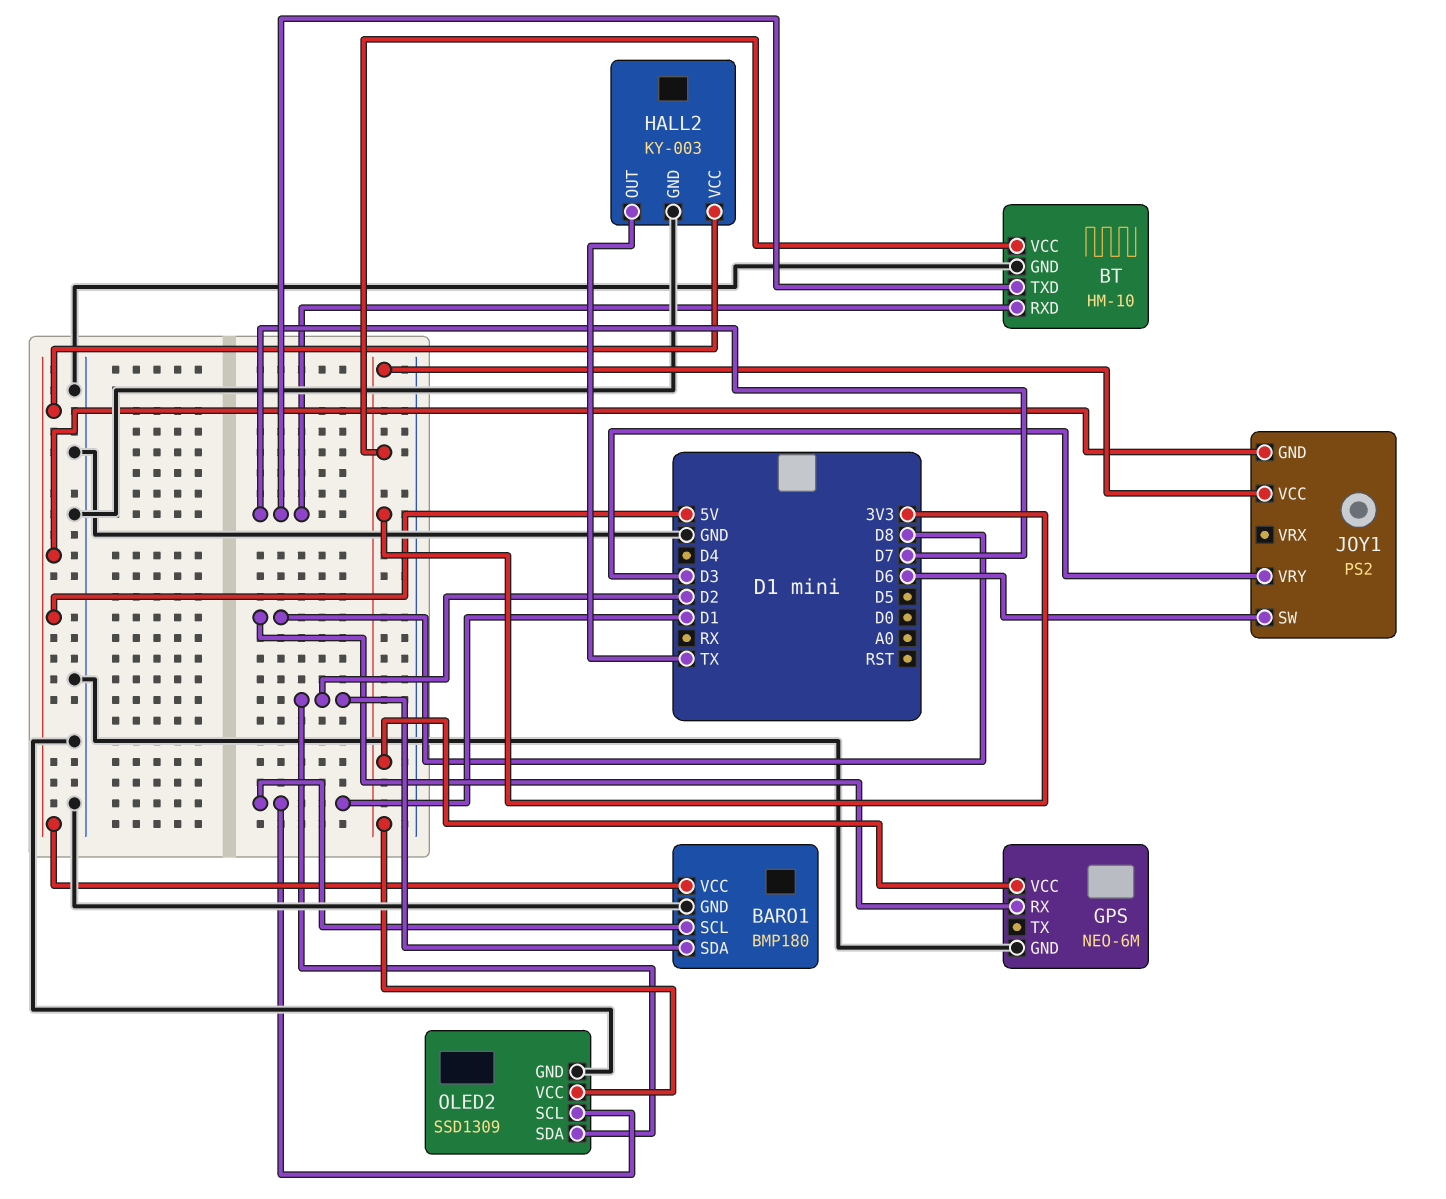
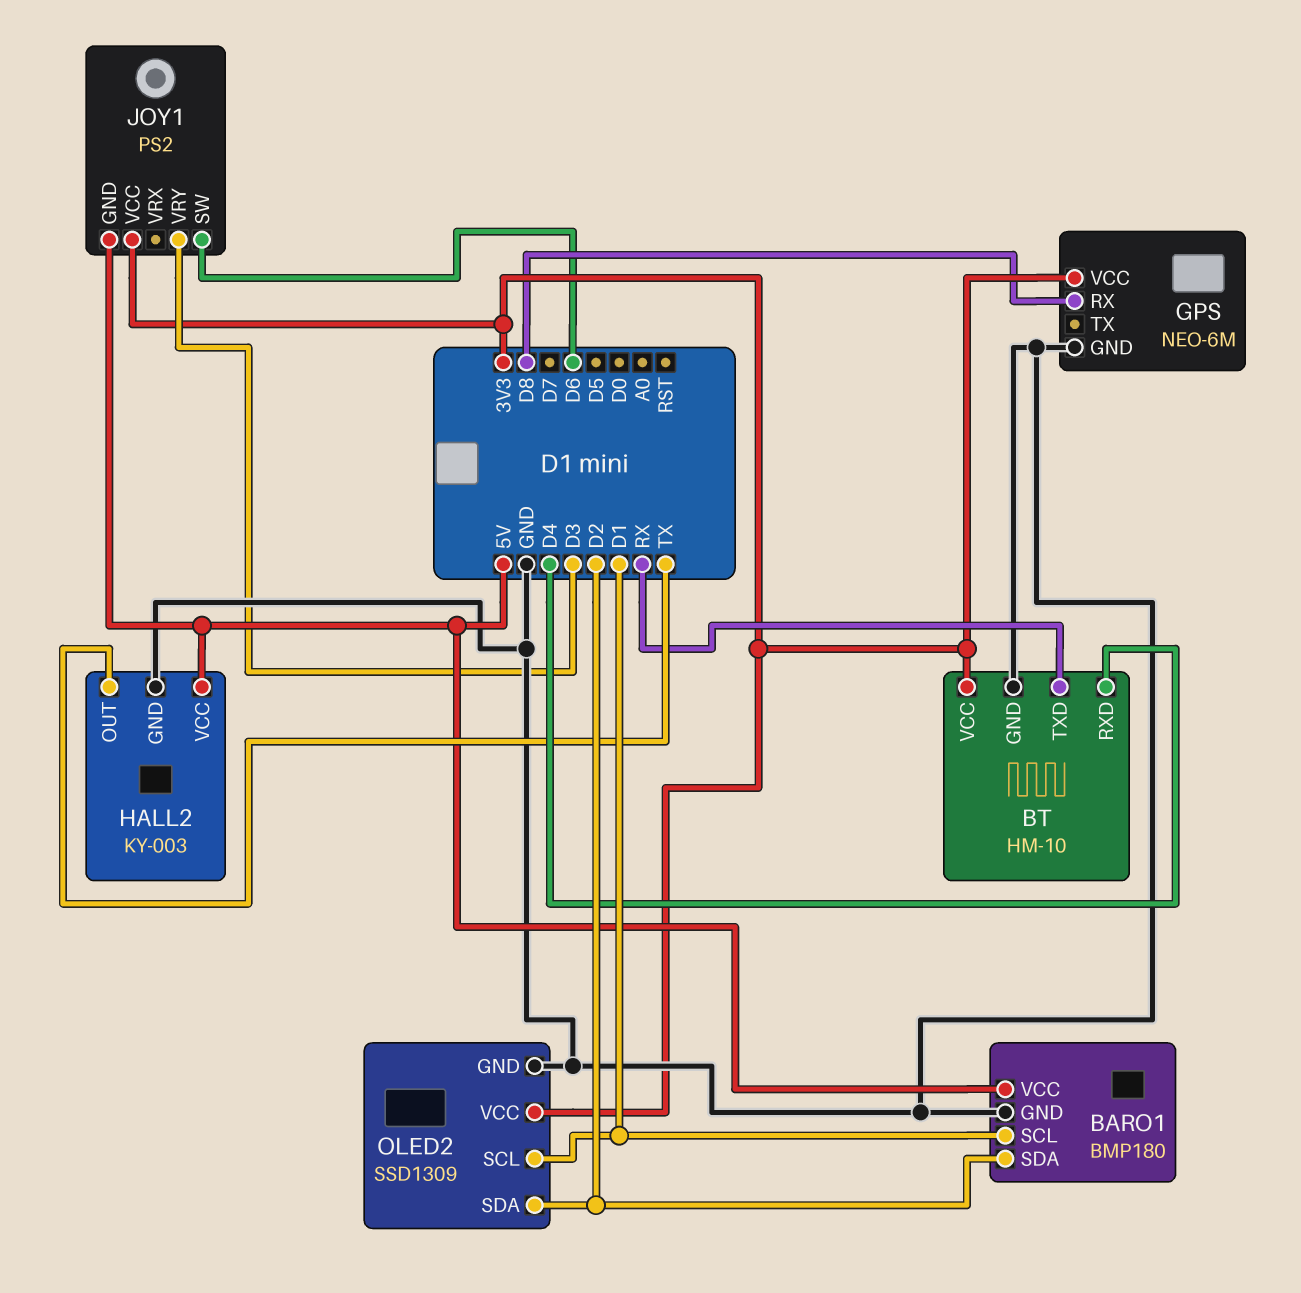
BT pin RXD: D7 -> D4
BT pin TXD: D7 -> RX

